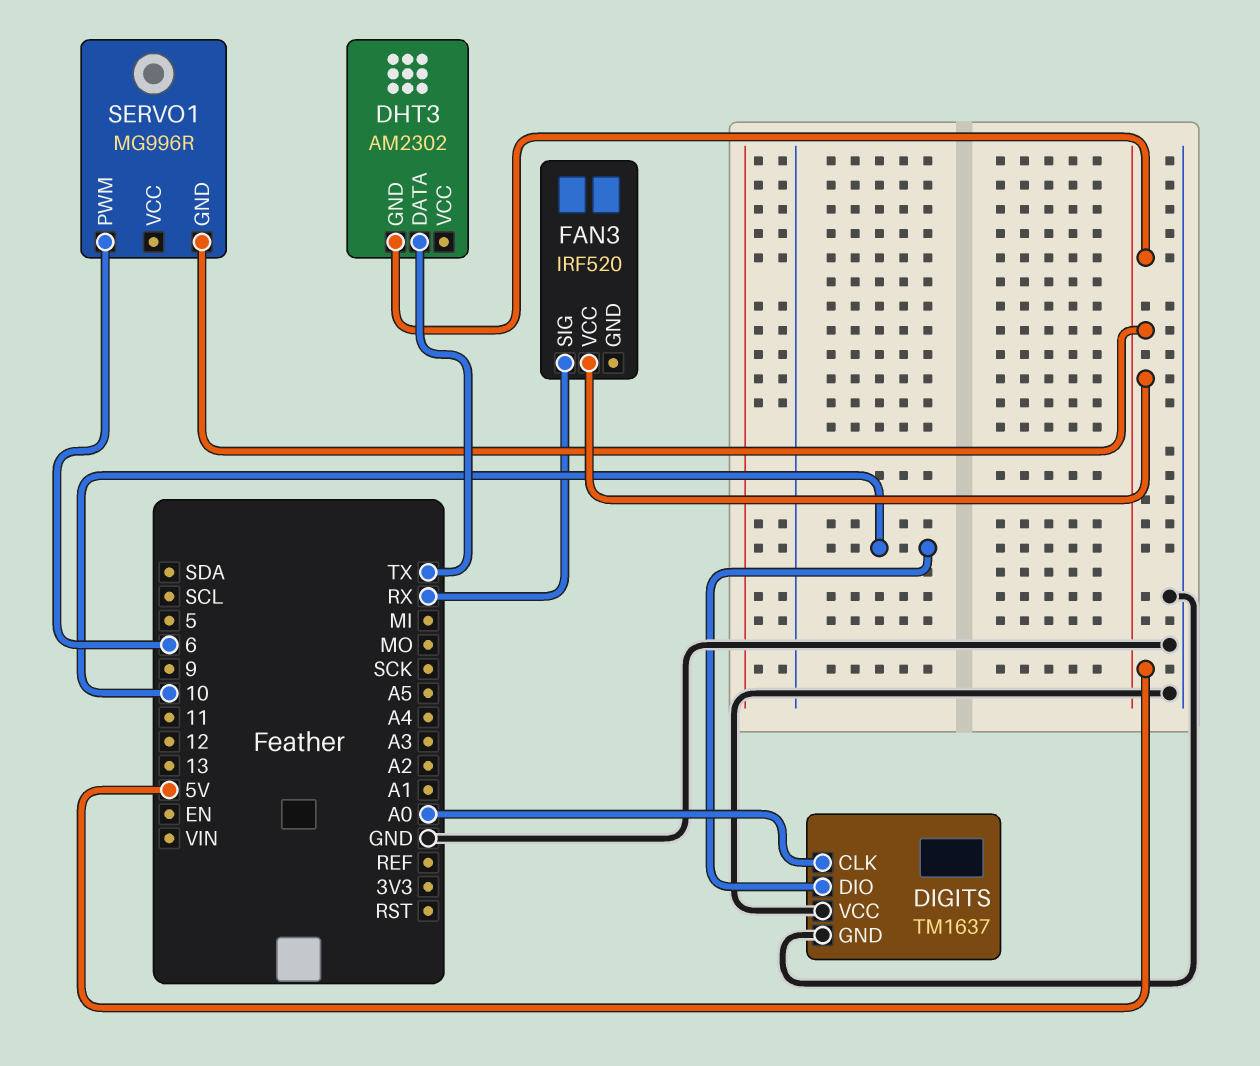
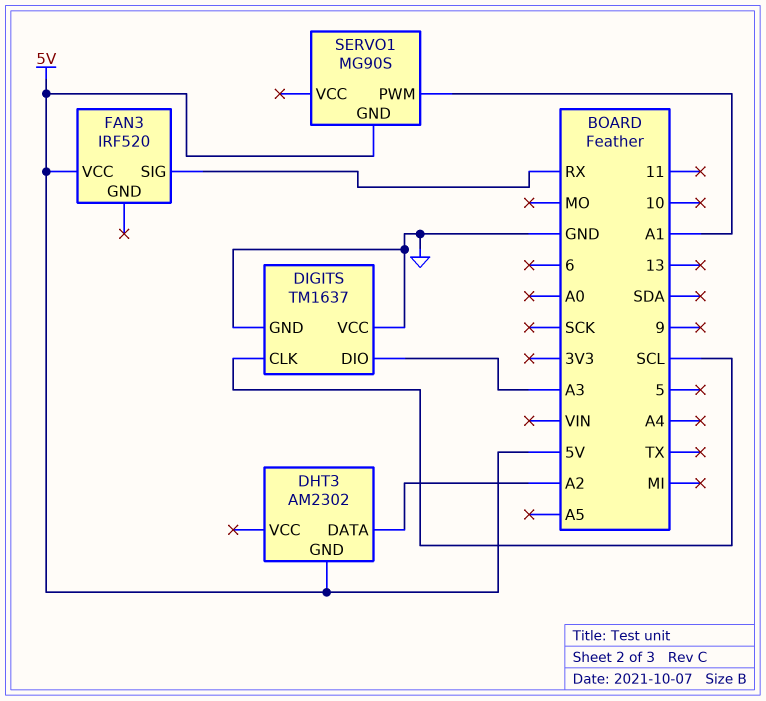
DHT3 pin DATA: TX -> A2
DIGITS pin CLK: A0 -> SCL
DIGITS pin DIO: 10 -> A3
SERVO1: MG996R -> MG90S
SERVO1 pin PWM: 6 -> A1

